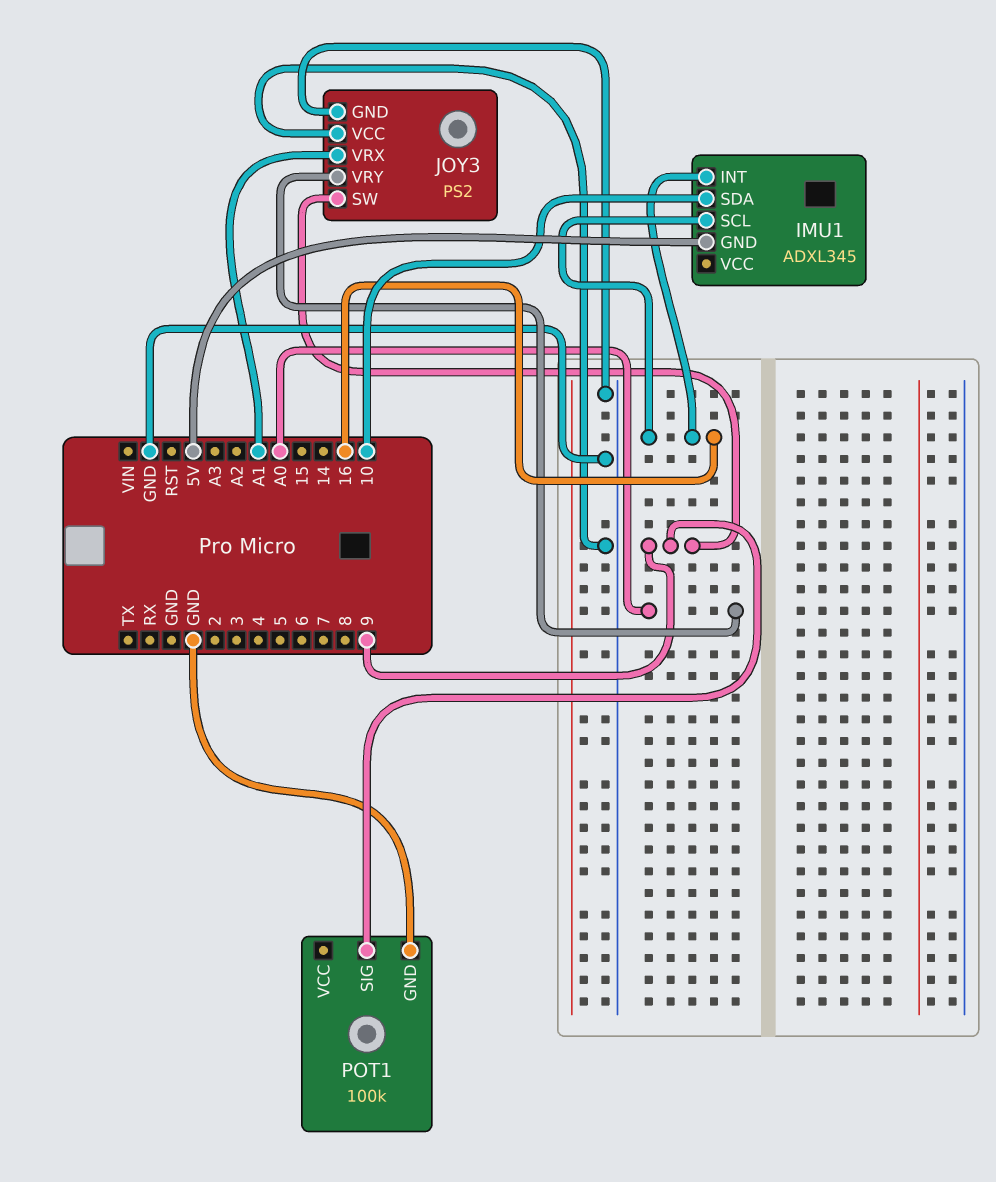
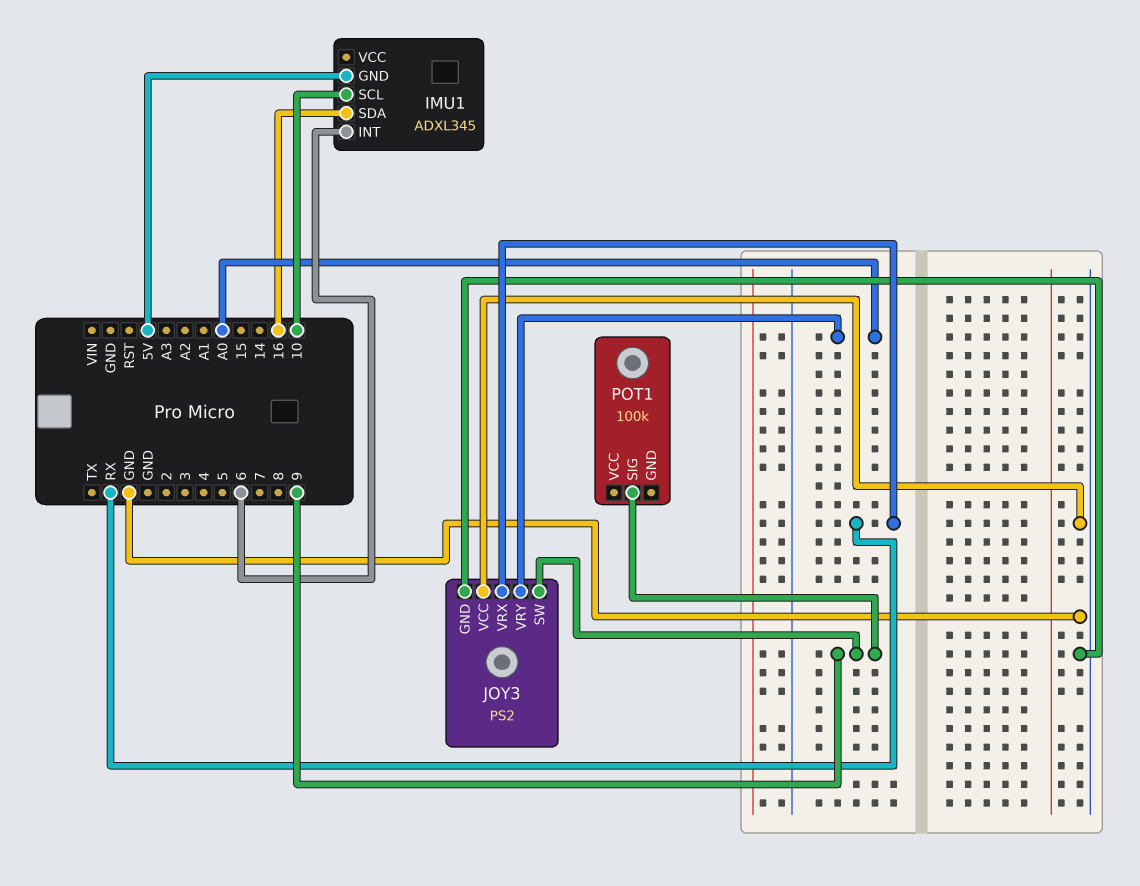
IMU1 pin INT: 16 -> 6
IMU1 pin SCL: 16 -> 10
IMU1 pin SDA: 10 -> 16
JOY3 pin VRX: A1 -> RX
POT1 pin GND: GND -> none

